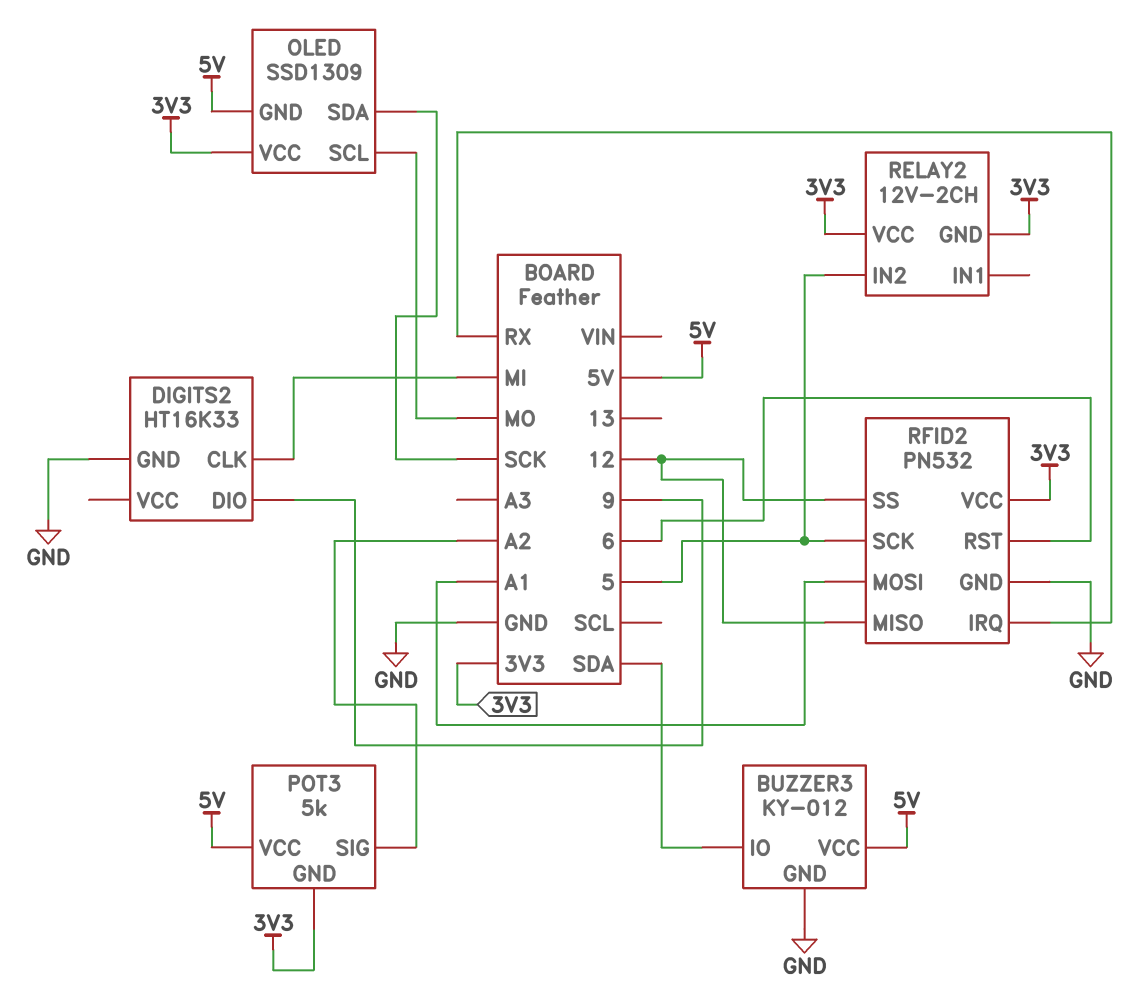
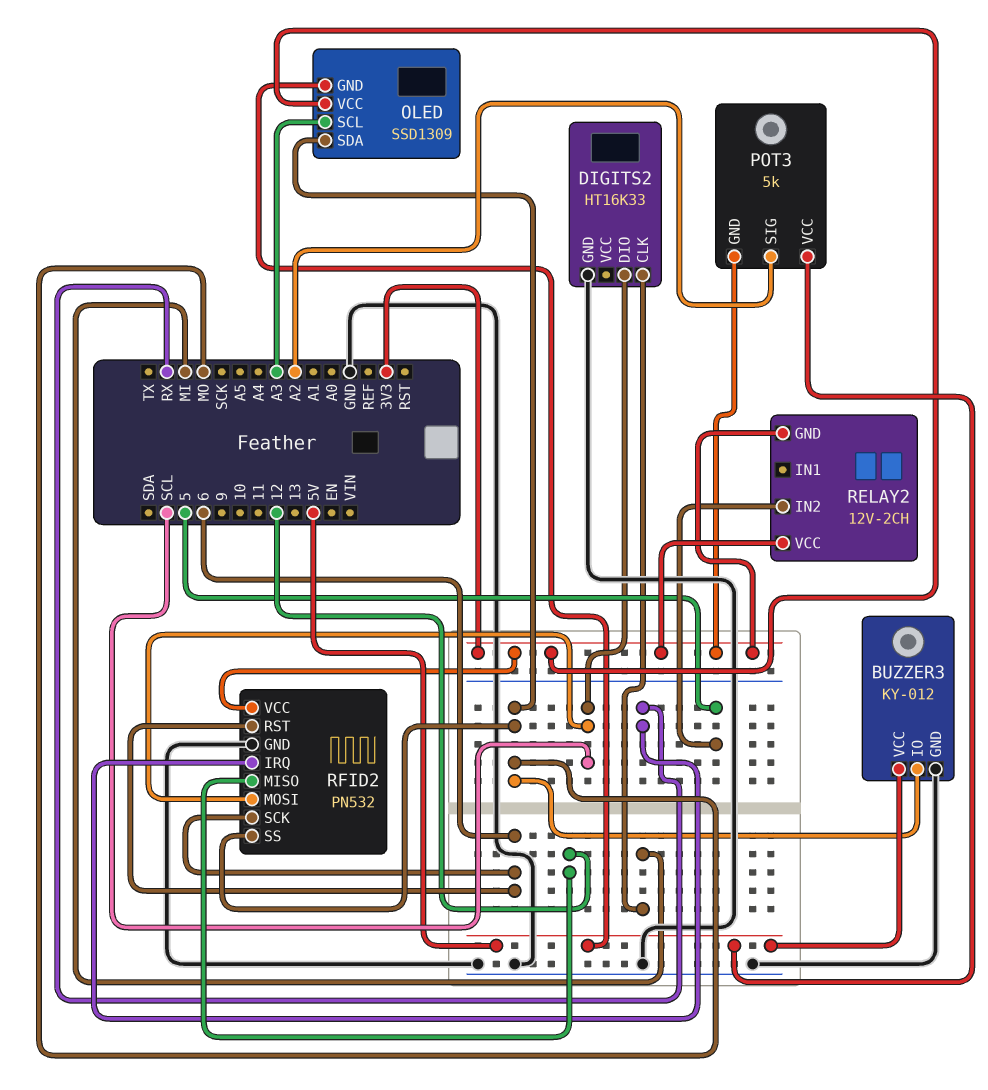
BUZZER3 pin IO: SDA -> MO
DIGITS2 pin DIO: 9 -> SCL
OLED pin SCL: MO -> A3
OLED pin SDA: SCK -> MO
RFID2 pin MOSI: A1 -> SCL
RFID2 pin SCK: 5 -> 6
RFID2 pin SS: 12 -> MO

